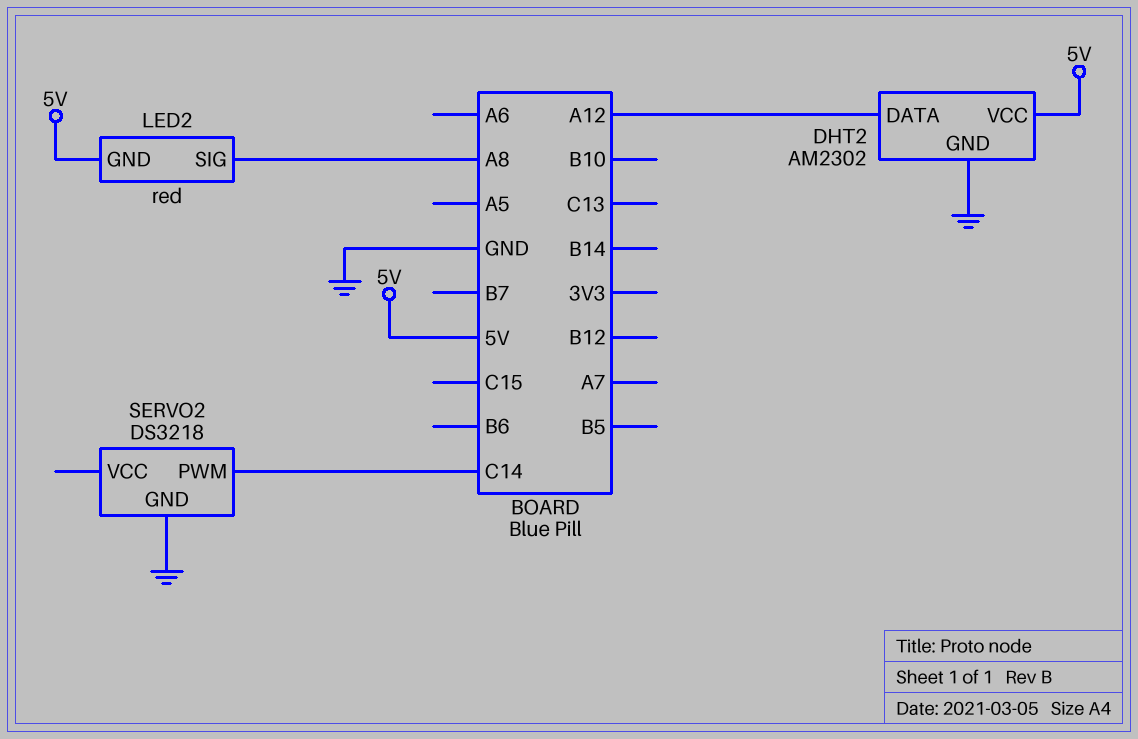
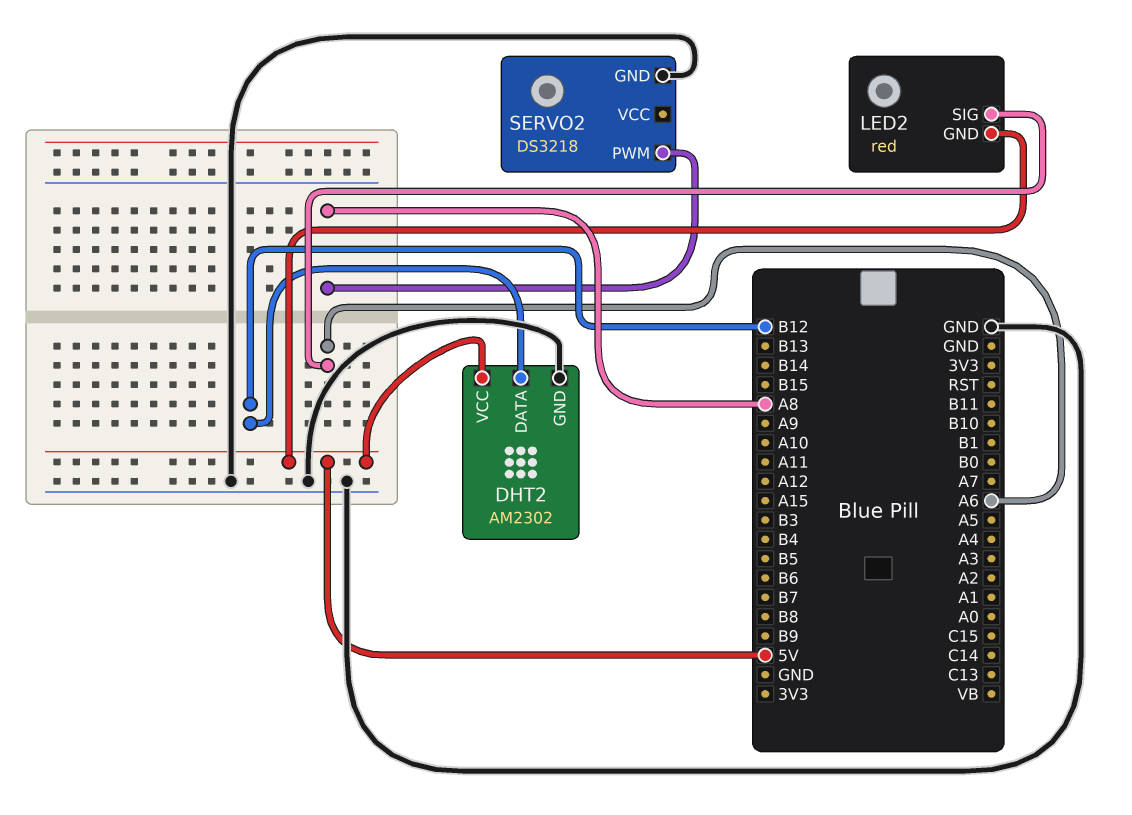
DHT2 pin DATA: A12 -> B12
LED2 pin SIG: A8 -> A6
SERVO2 pin PWM: C14 -> A8

